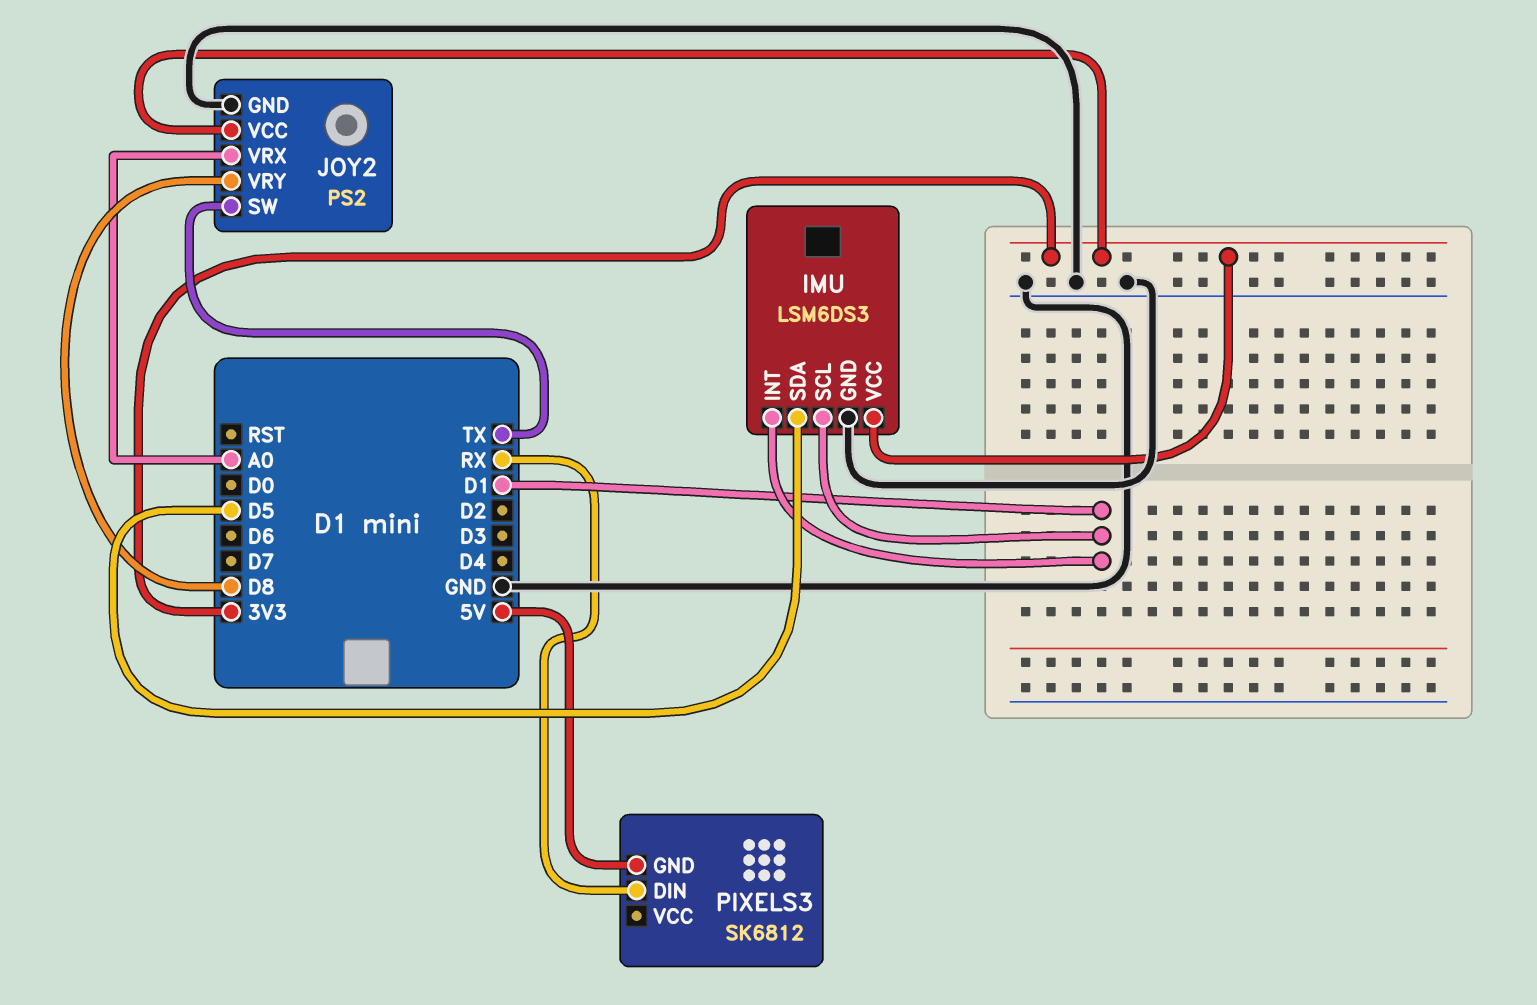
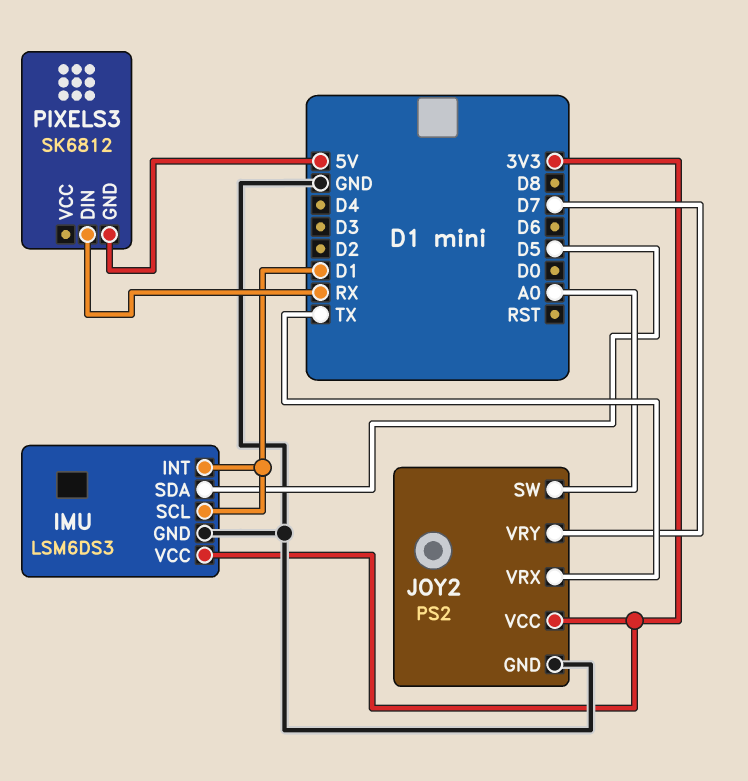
JOY2 pin SW: TX -> A0
JOY2 pin VRX: A0 -> TX
JOY2 pin VRY: D8 -> D7

